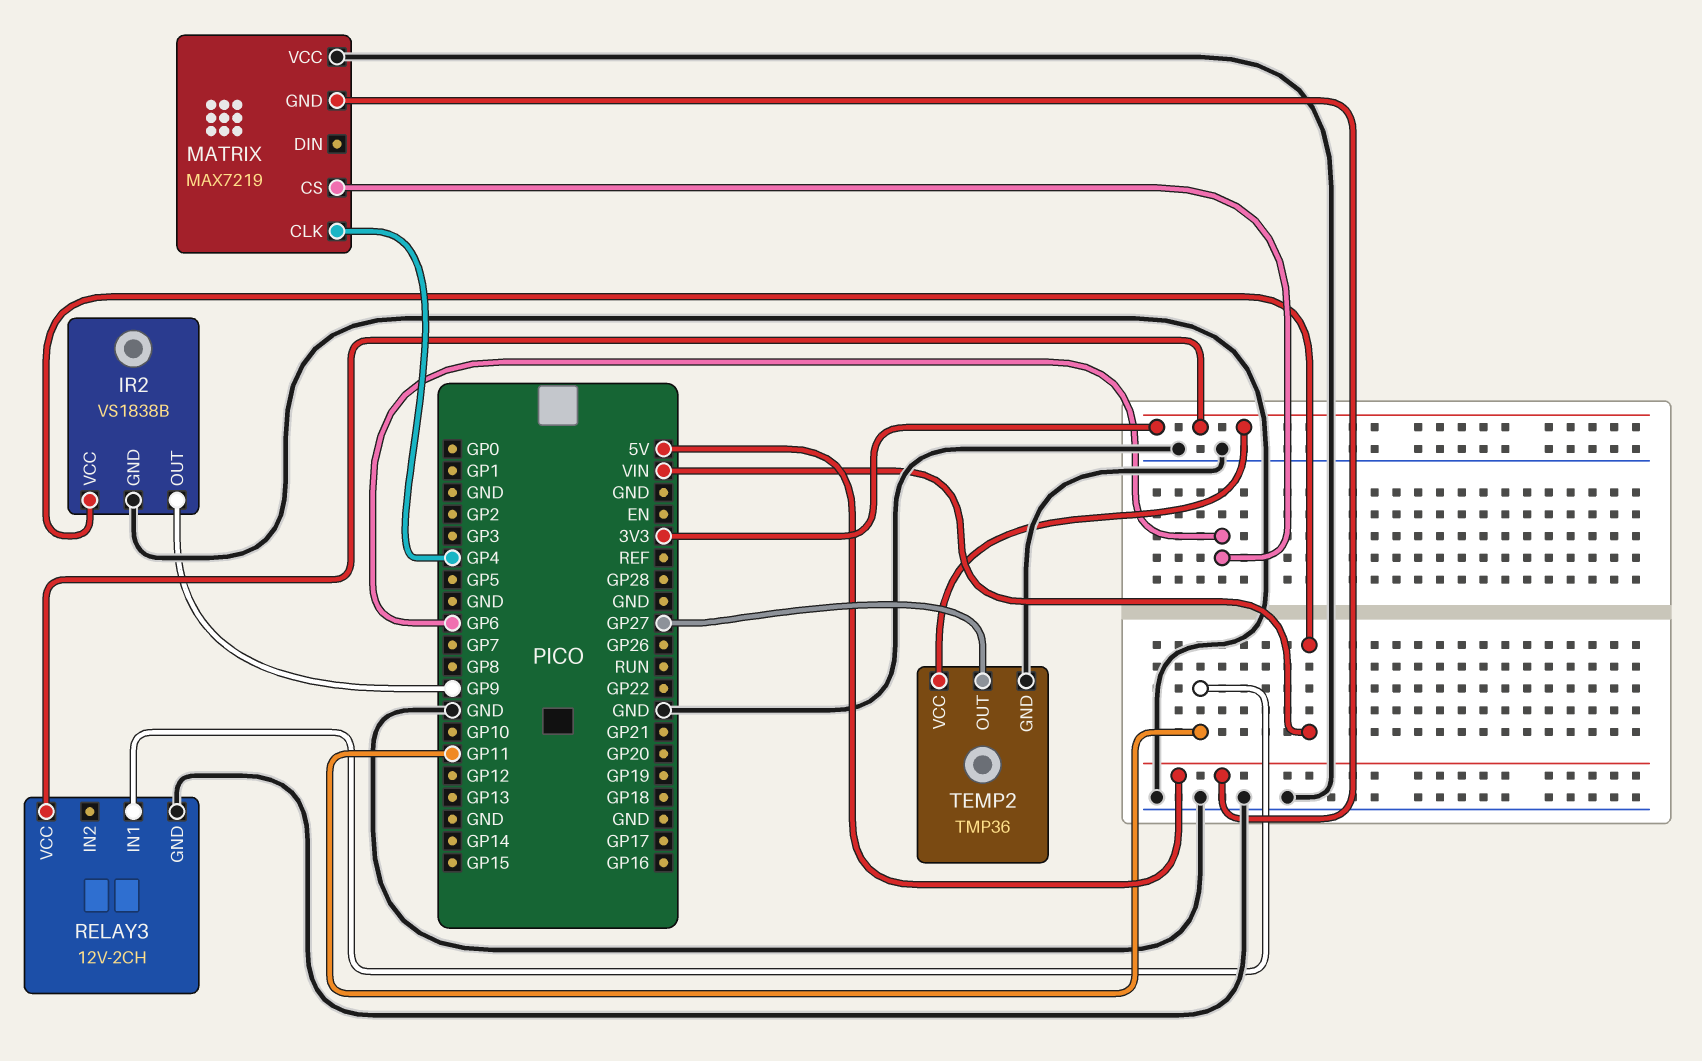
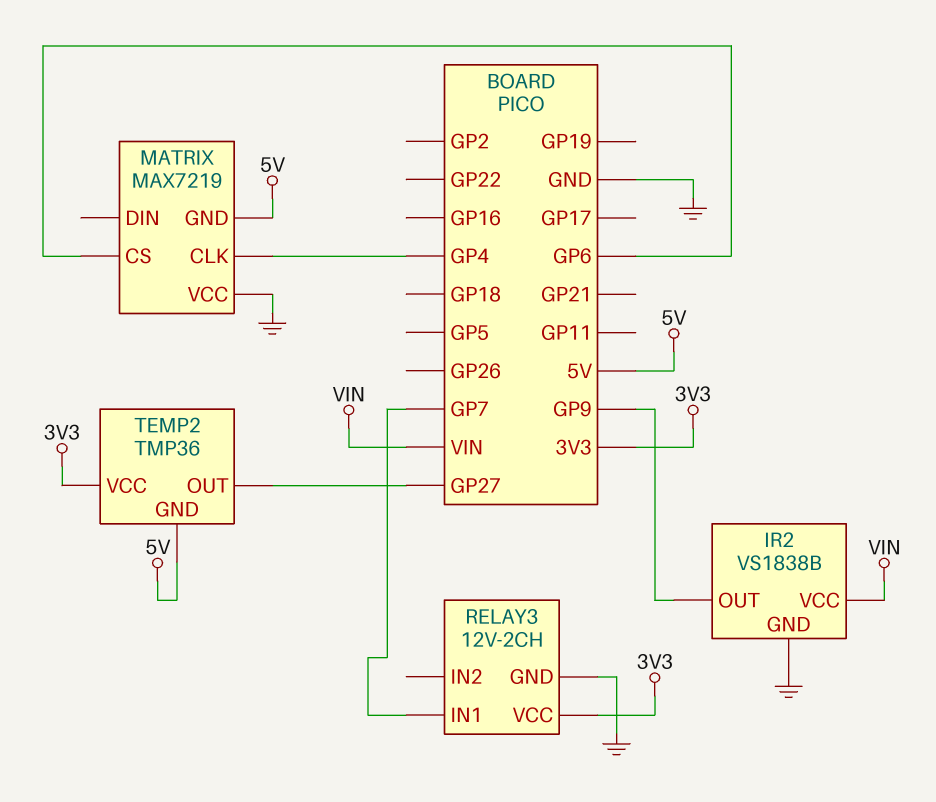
RELAY3 pin IN1: GP11 -> GP7
TEMP2 pin GND: GND -> 5V

